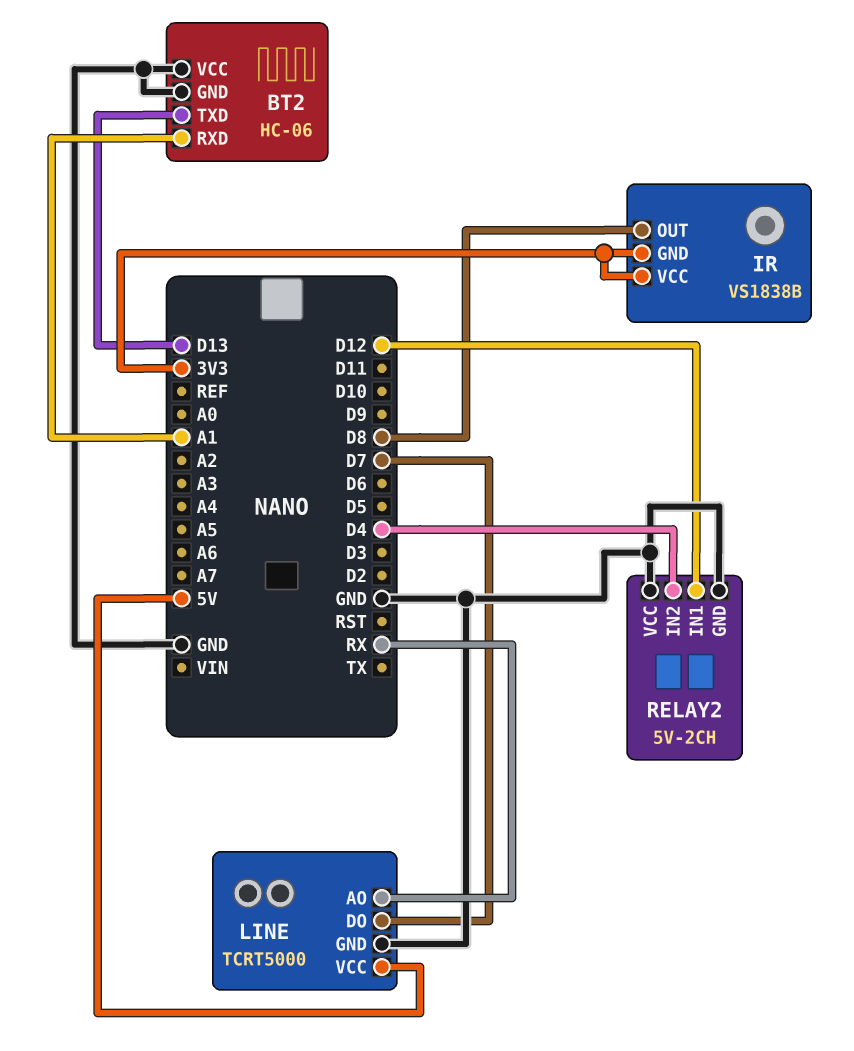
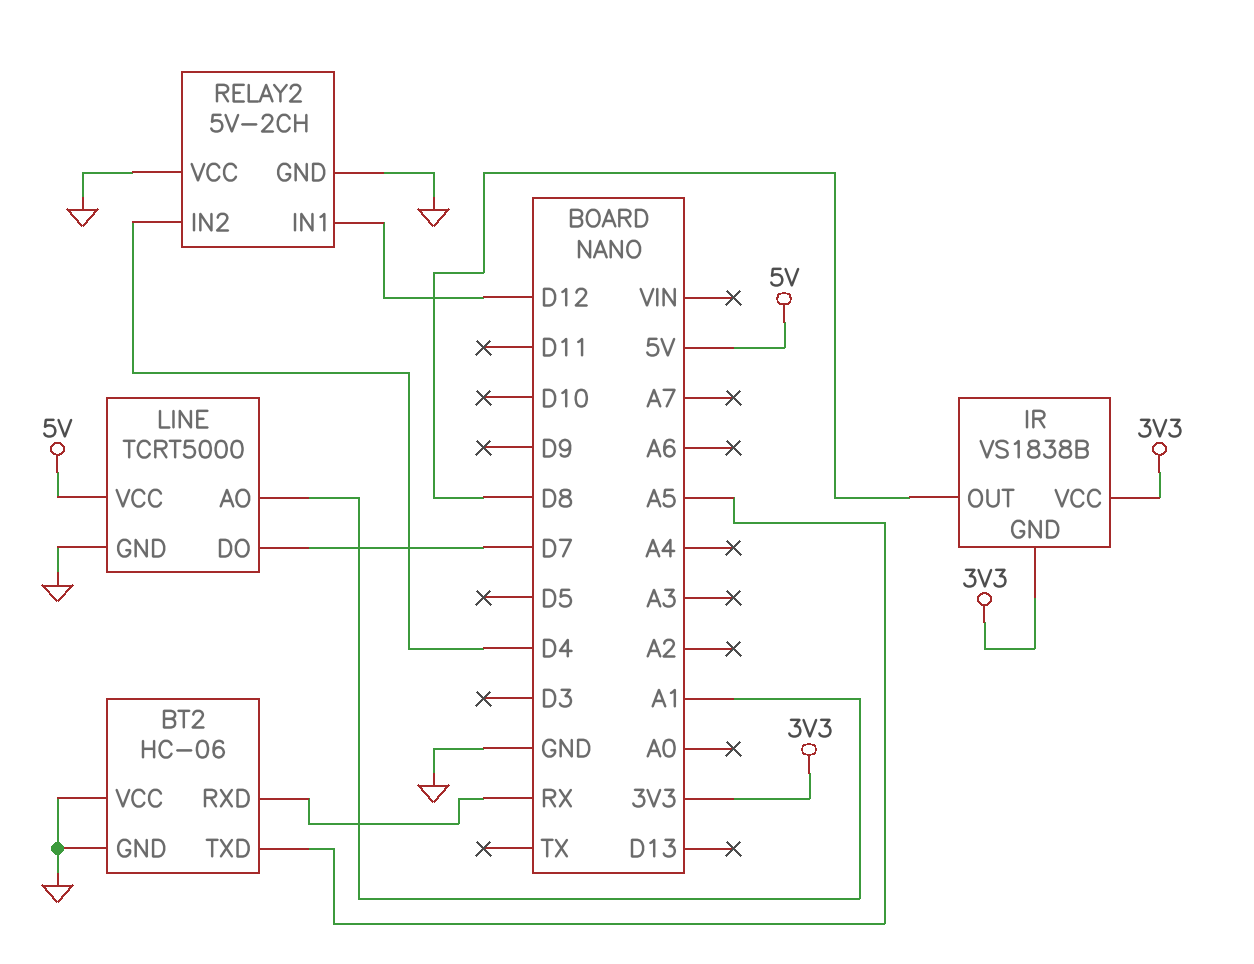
BT2 pin RXD: A1 -> RX
BT2 pin TXD: D13 -> A5
LINE pin AO: RX -> A1

